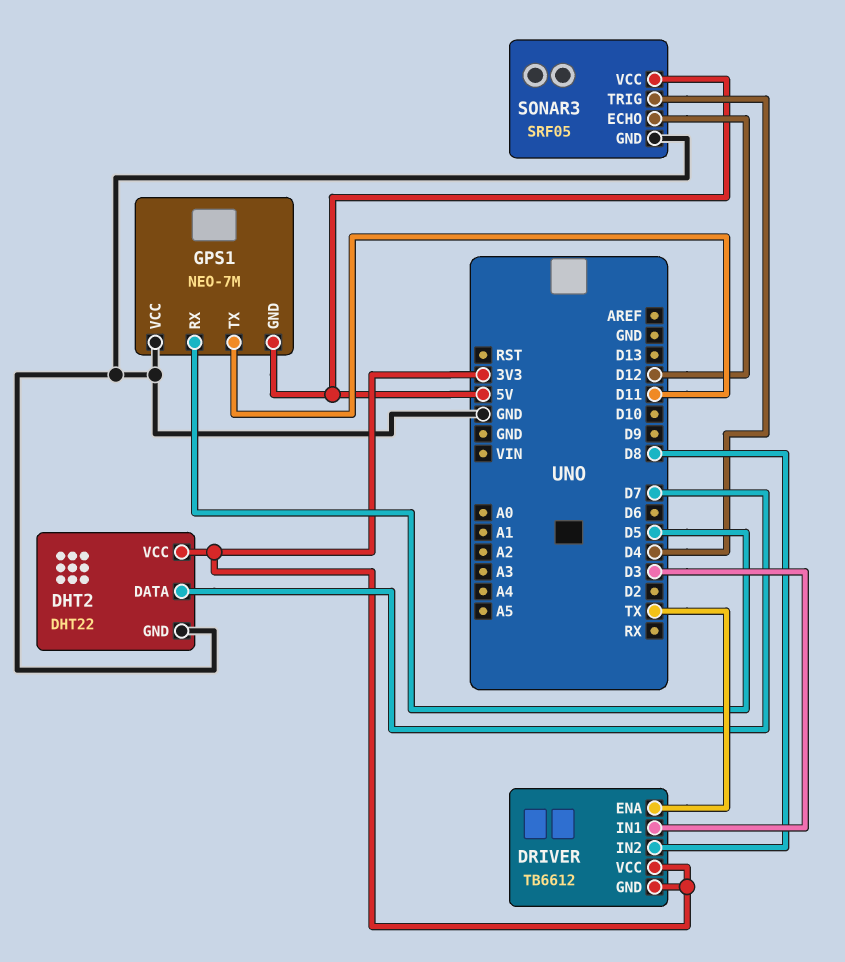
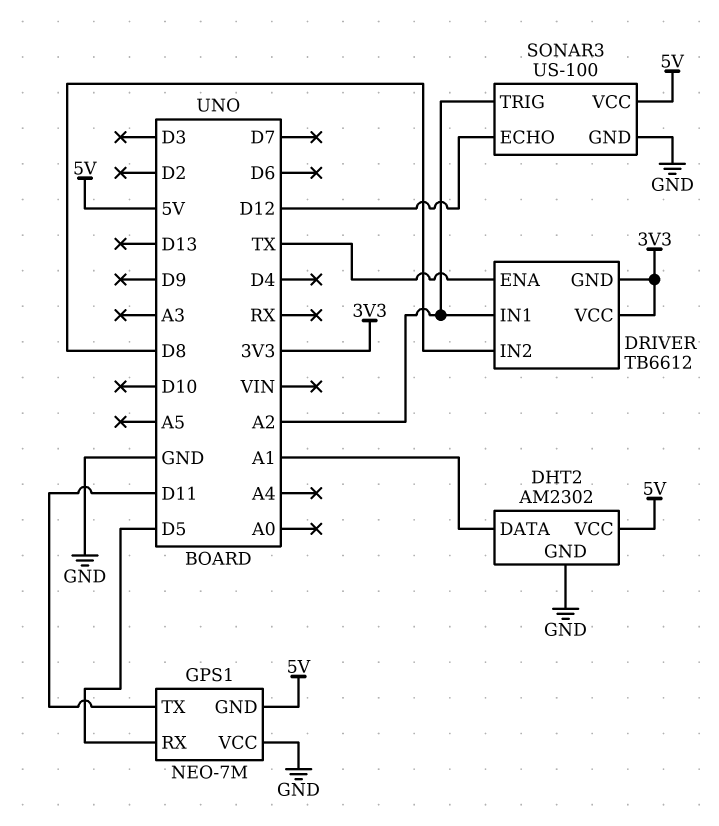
DHT2: DHT22 -> AM2302
DHT2 pin DATA: D7 -> A1
DHT2 pin VCC: 3V3 -> 5V
DRIVER pin IN1: D3 -> A2
SONAR3: SRF05 -> US-100
SONAR3 pin TRIG: D4 -> A2

